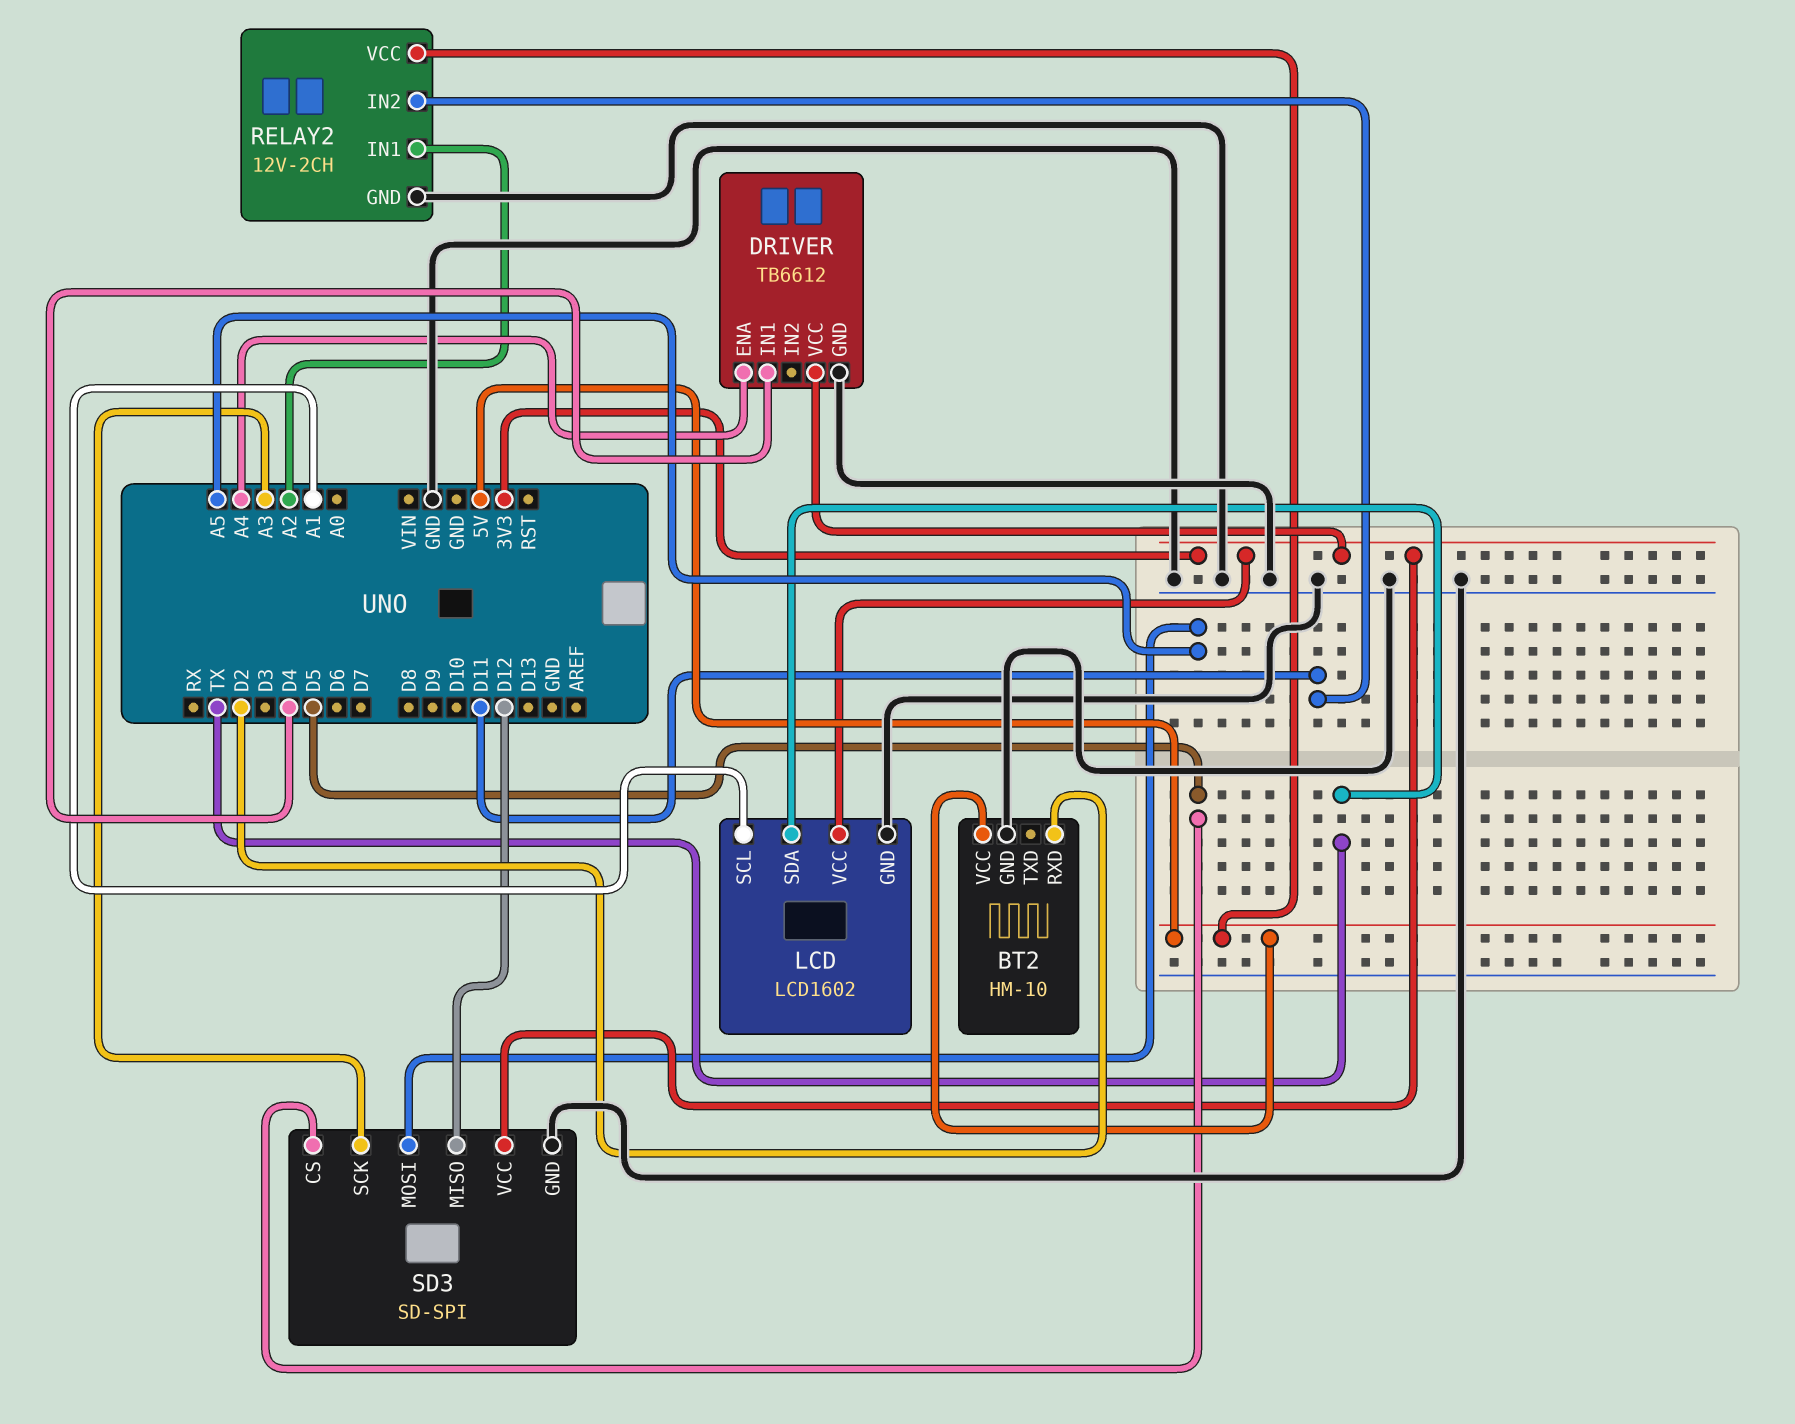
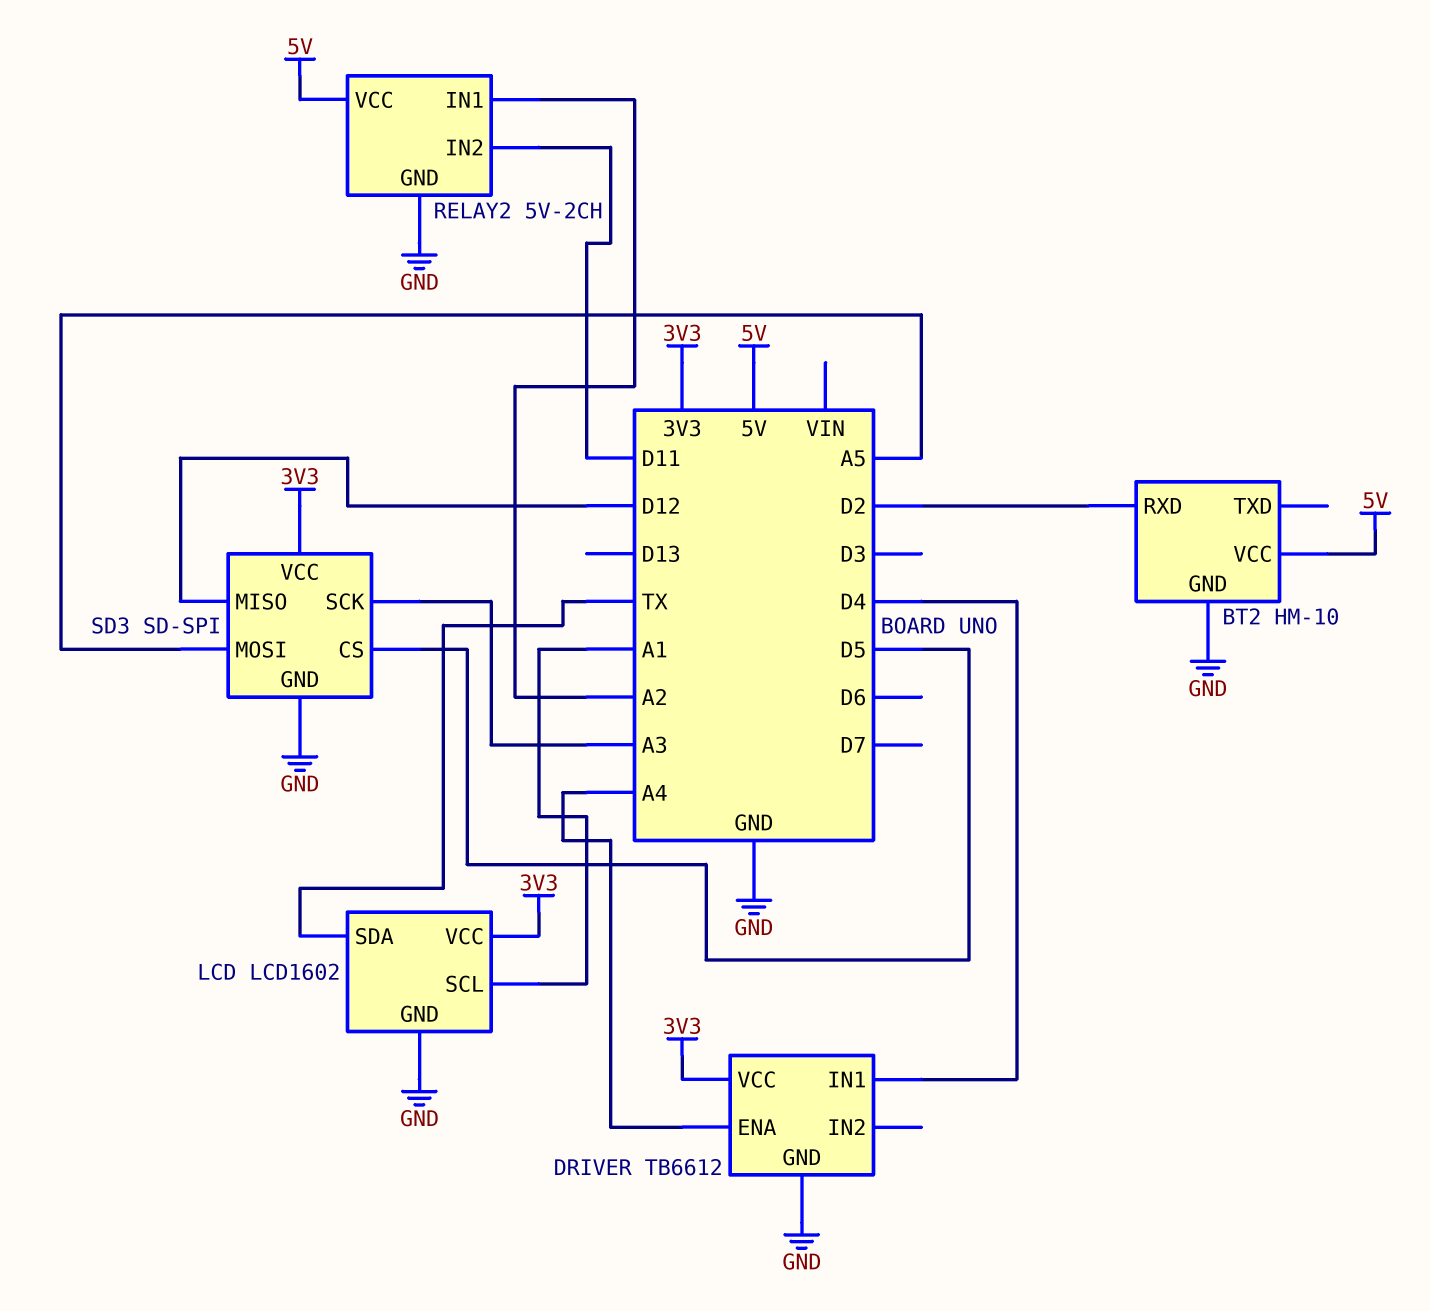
RELAY2: 12V-2CH -> 5V-2CH

